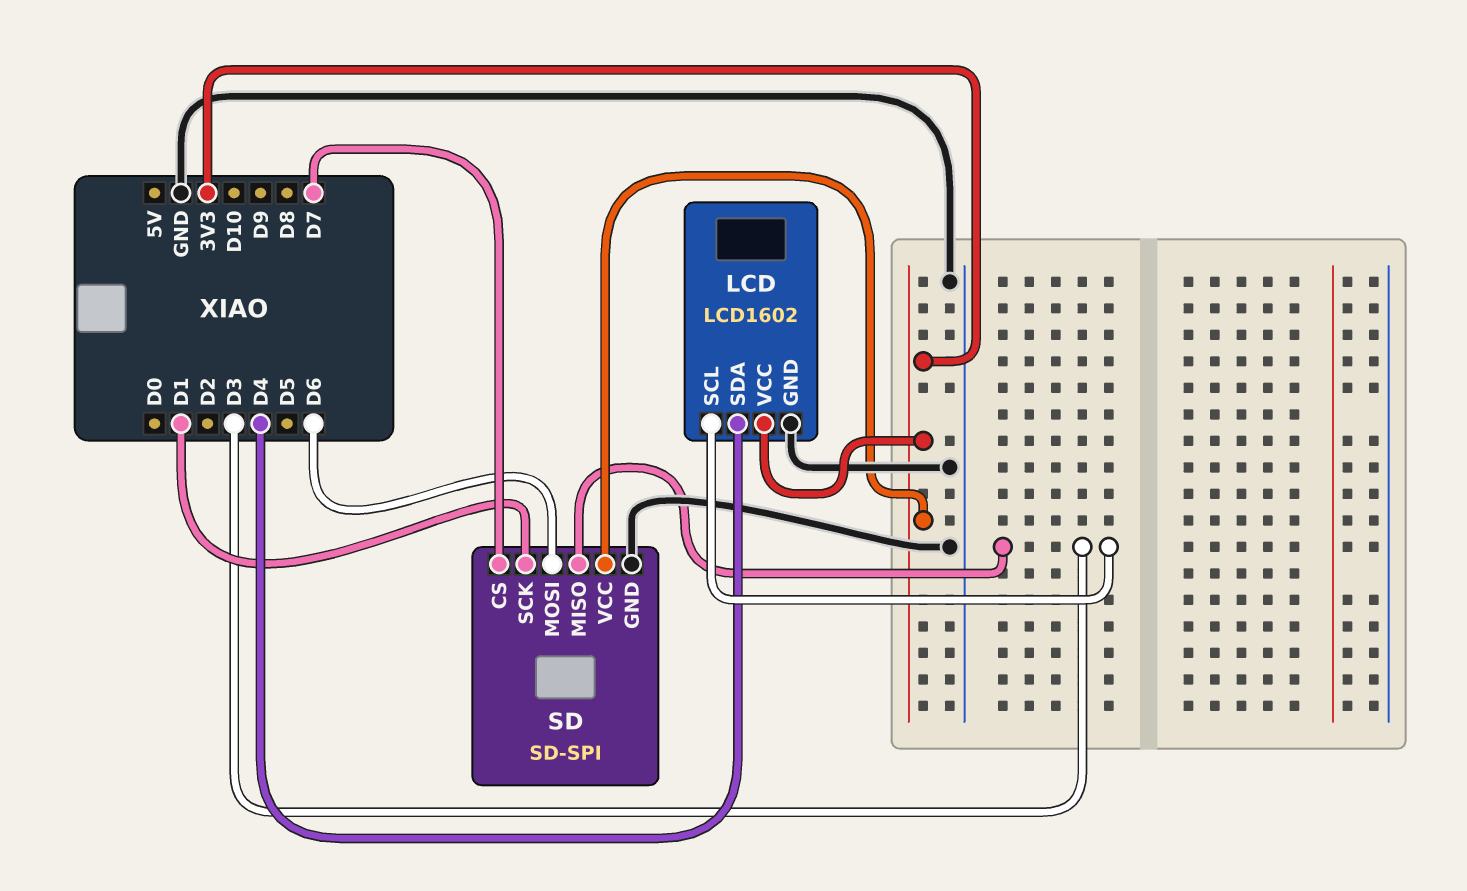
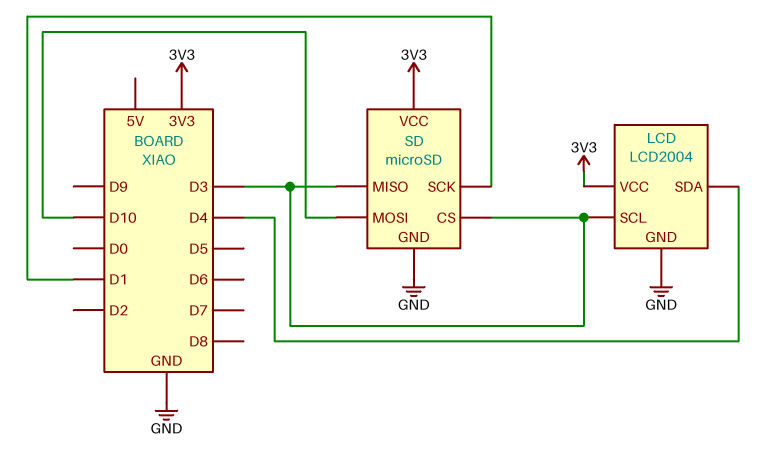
LCD: LCD1602 -> LCD2004
SD: SD-SPI -> microSD
SD pin CS: D7 -> D3
SD pin MOSI: D6 -> D10

